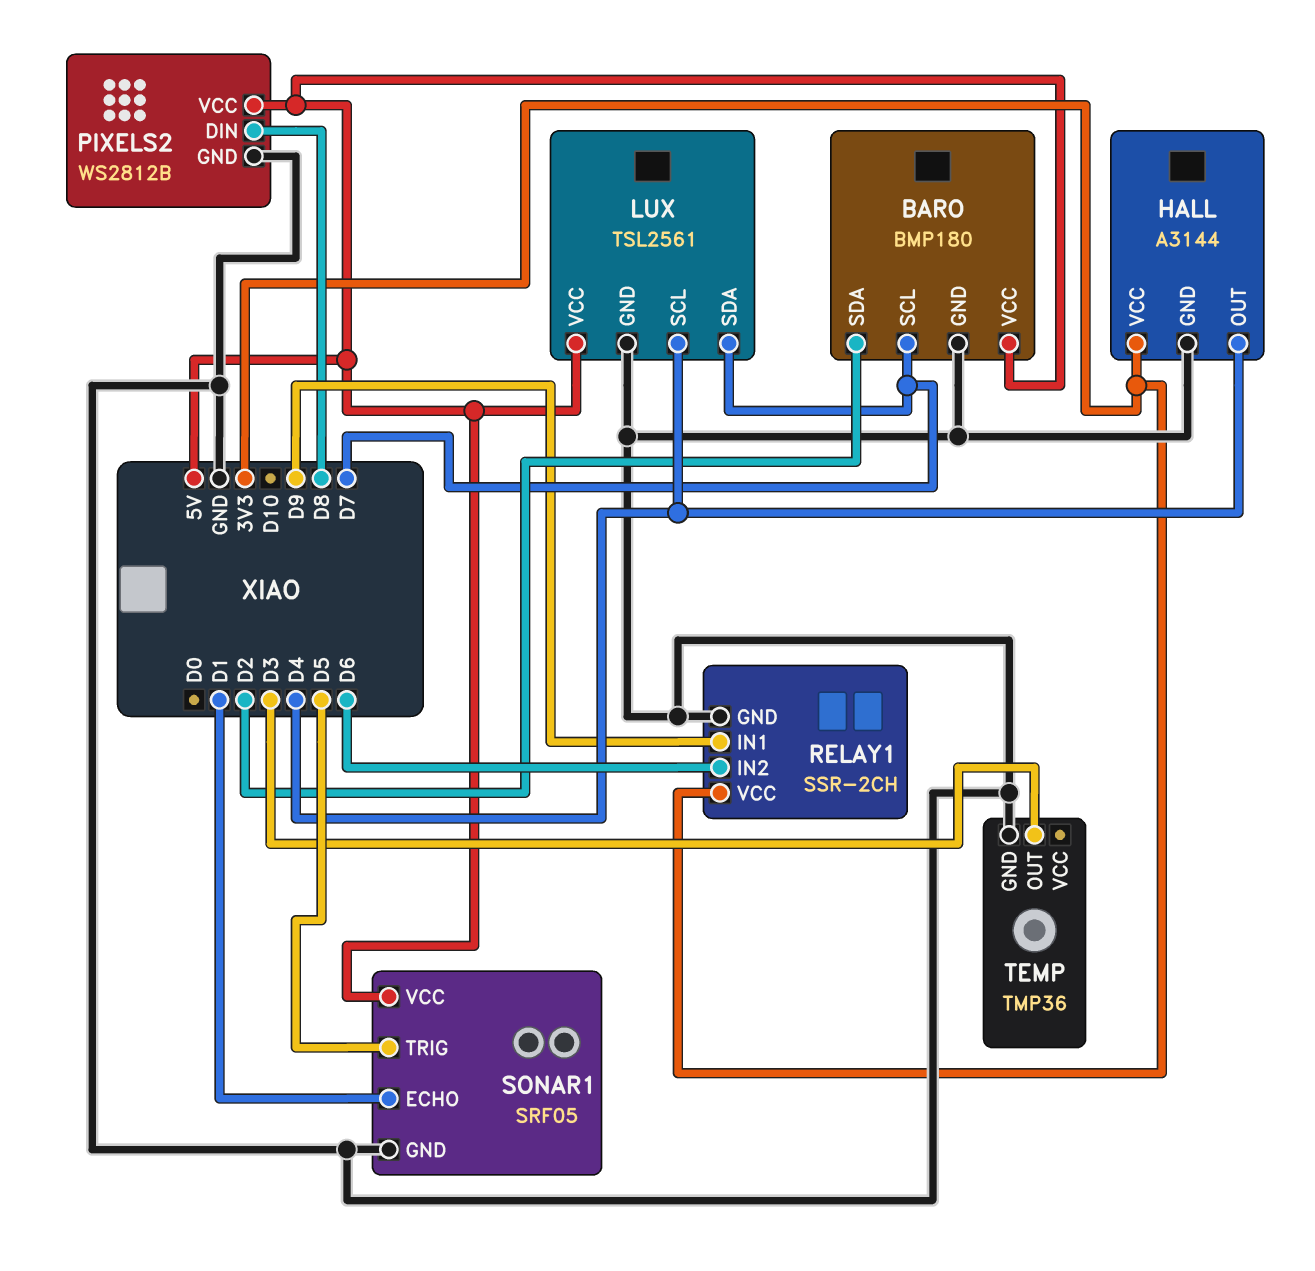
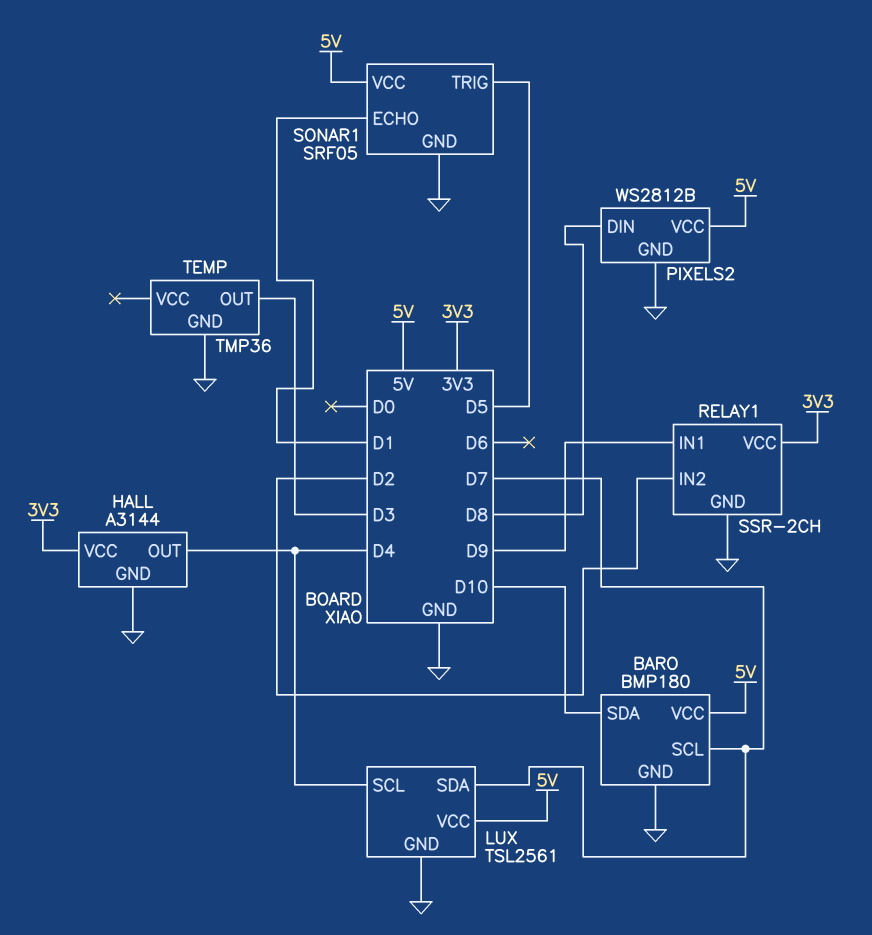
BARO pin SDA: D2 -> D10
RELAY1 pin IN2: D6 -> D2

